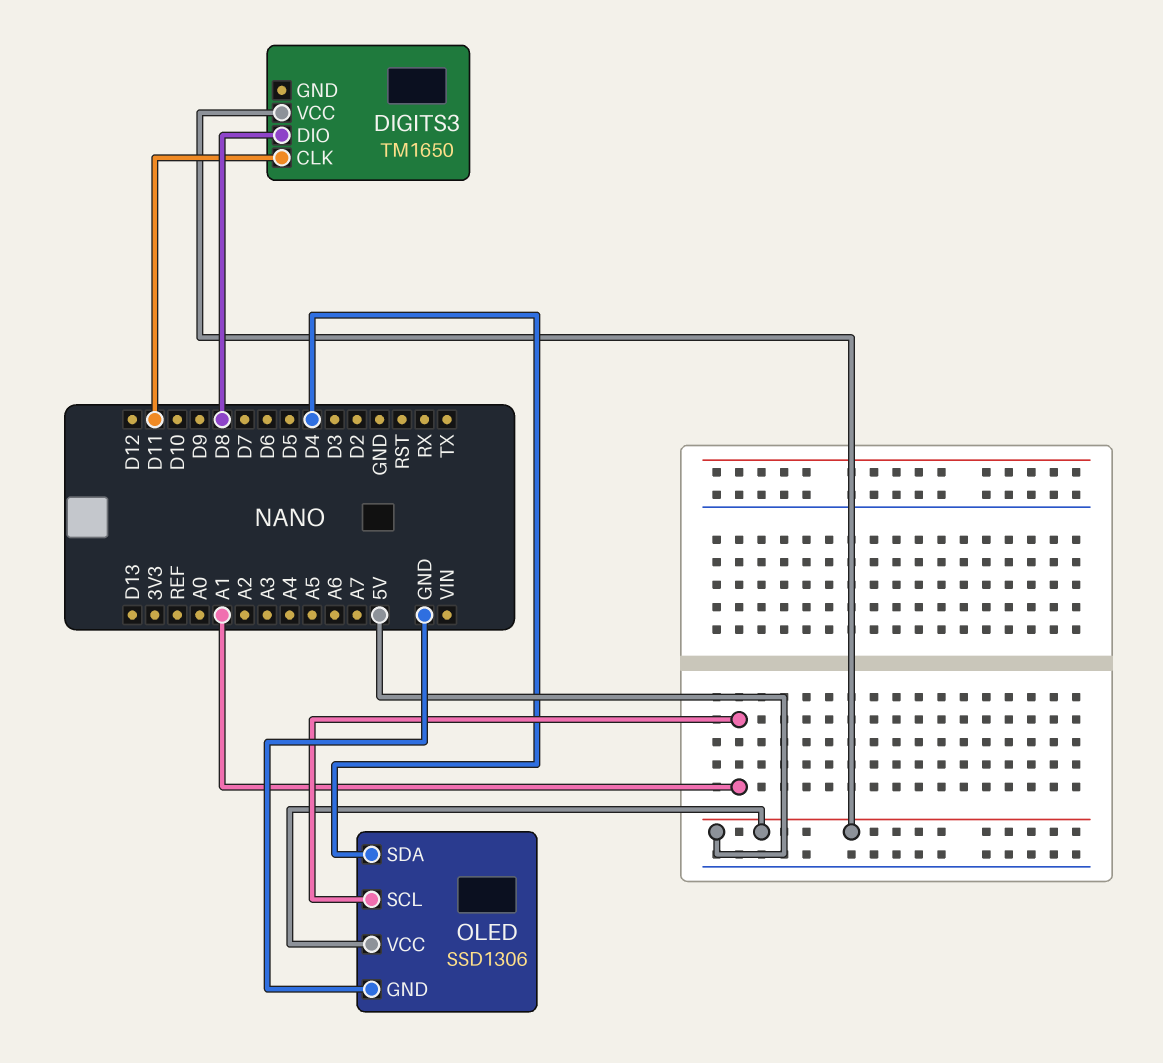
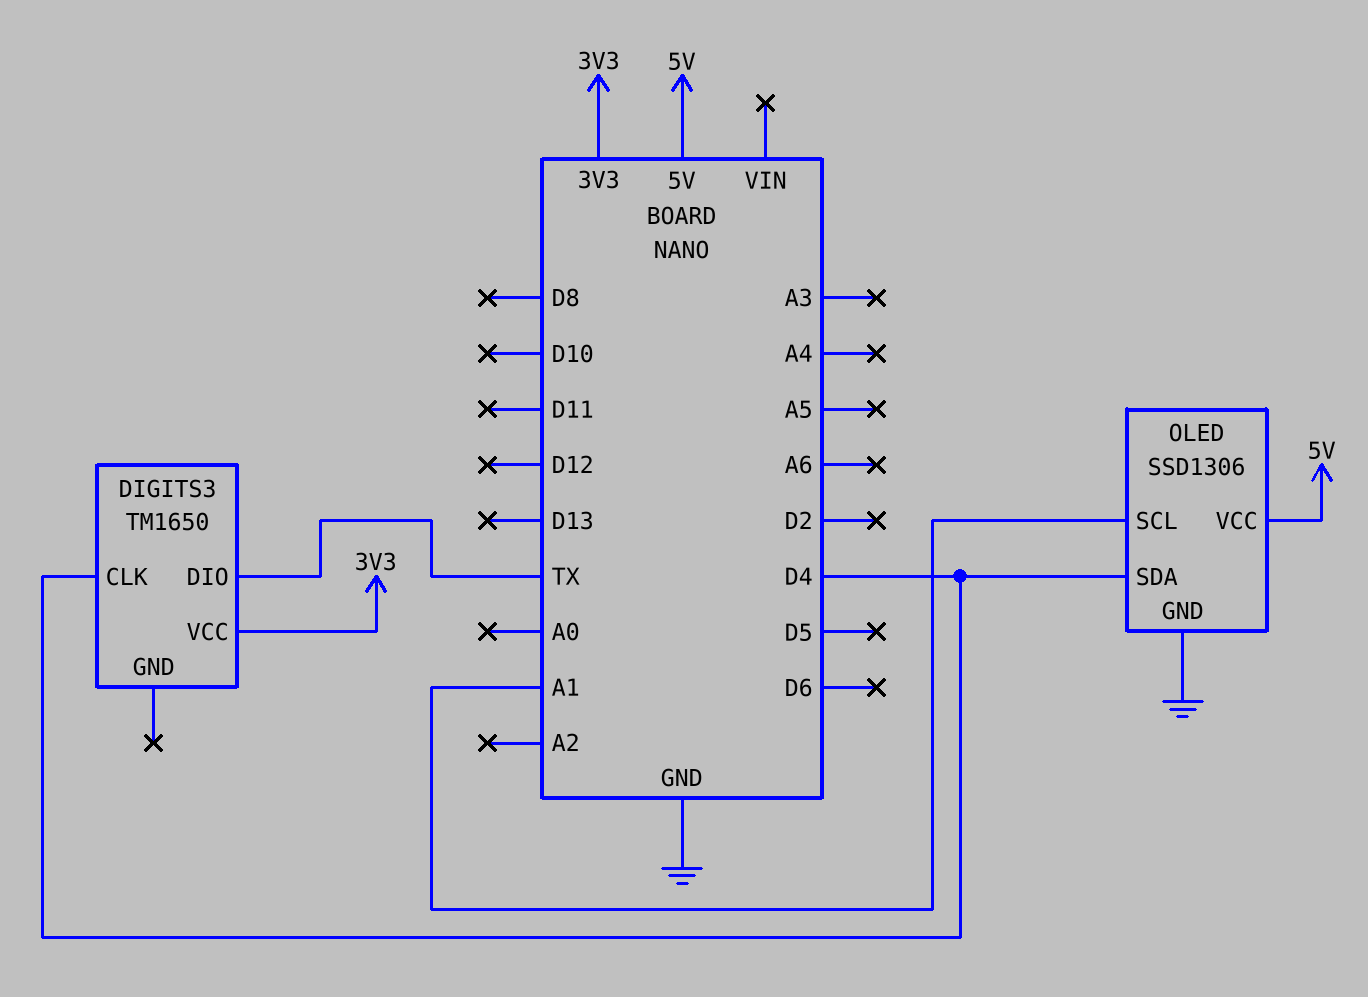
DIGITS3 pin CLK: D11 -> D4
DIGITS3 pin DIO: D8 -> TX
DIGITS3 pin VCC: 5V -> 3V3

